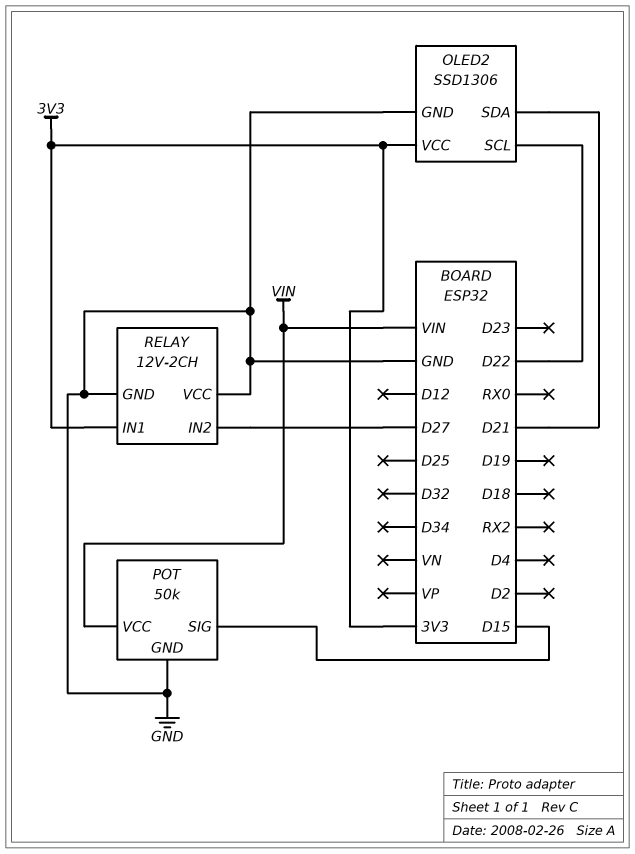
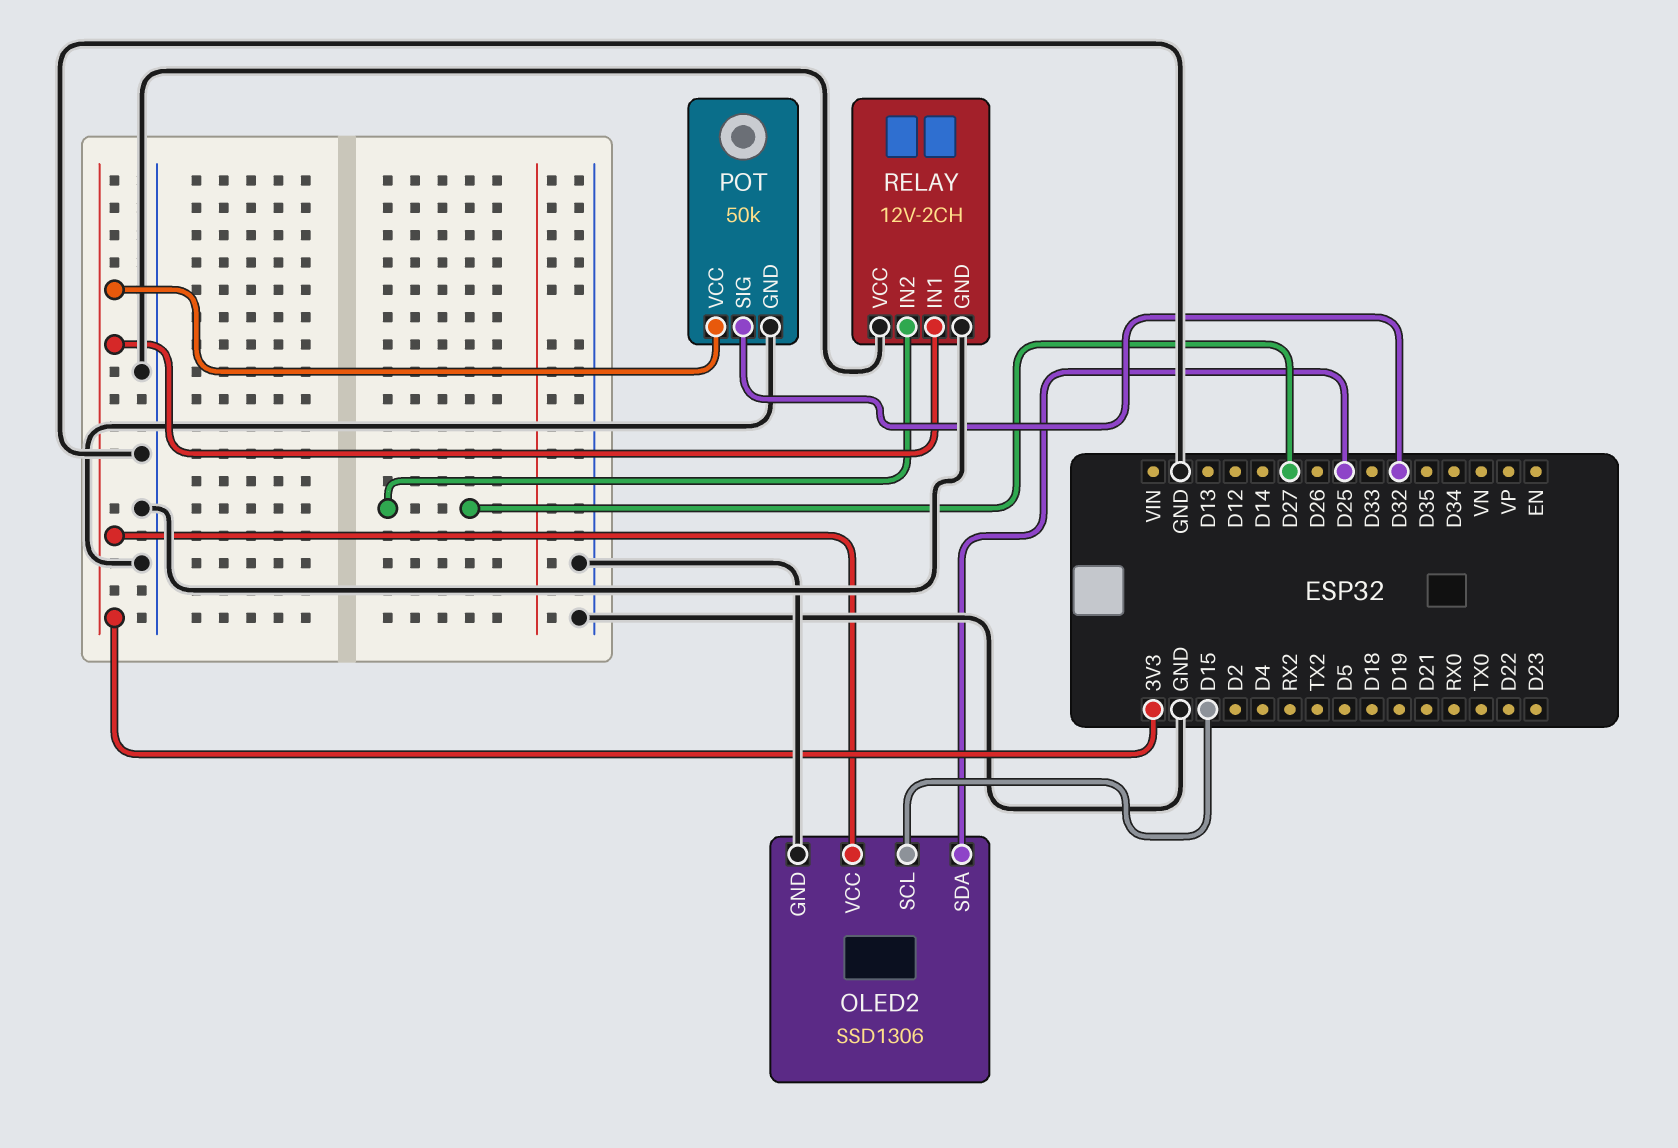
OLED2 pin SCL: D22 -> D15
OLED2 pin SDA: D21 -> D25
POT pin SIG: D15 -> D32
POT pin VCC: VIN -> 3V3

